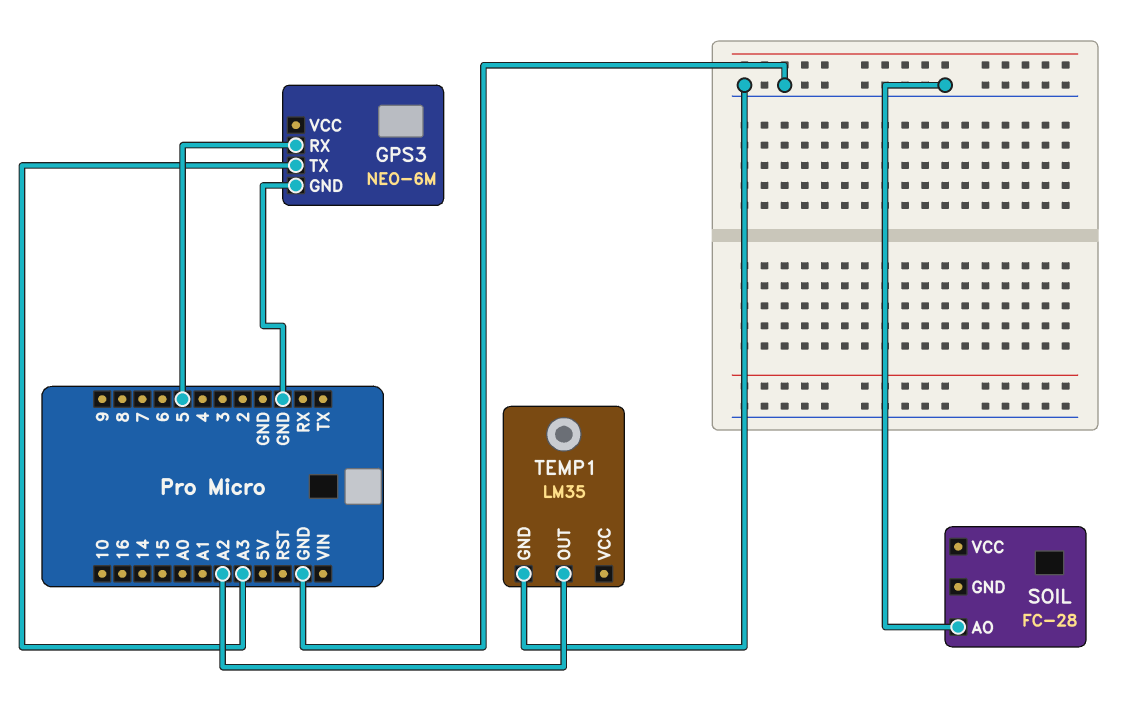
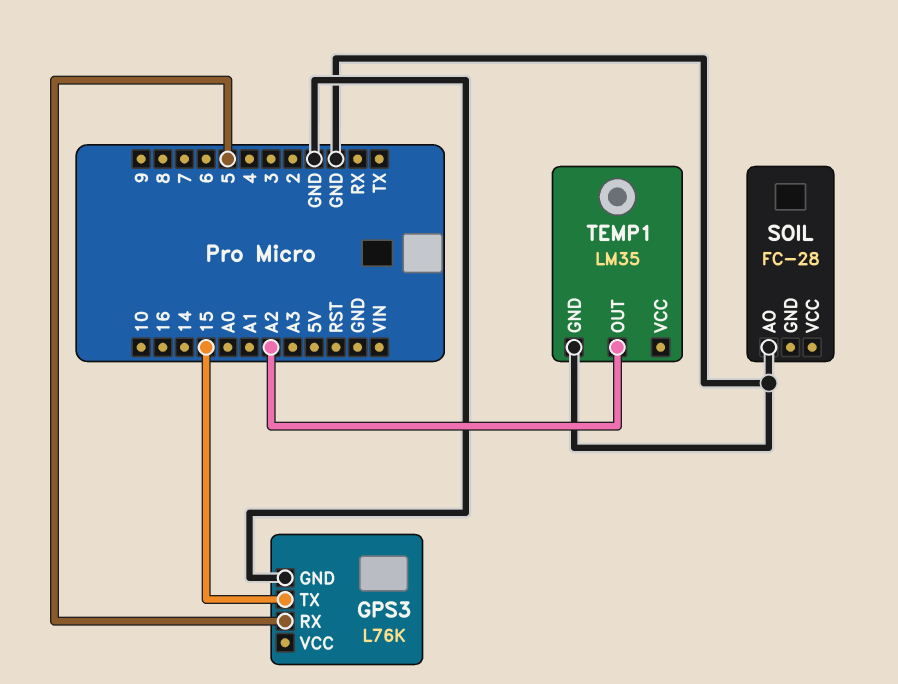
GPS3: NEO-6M -> L76K
GPS3 pin TX: A3 -> 15

